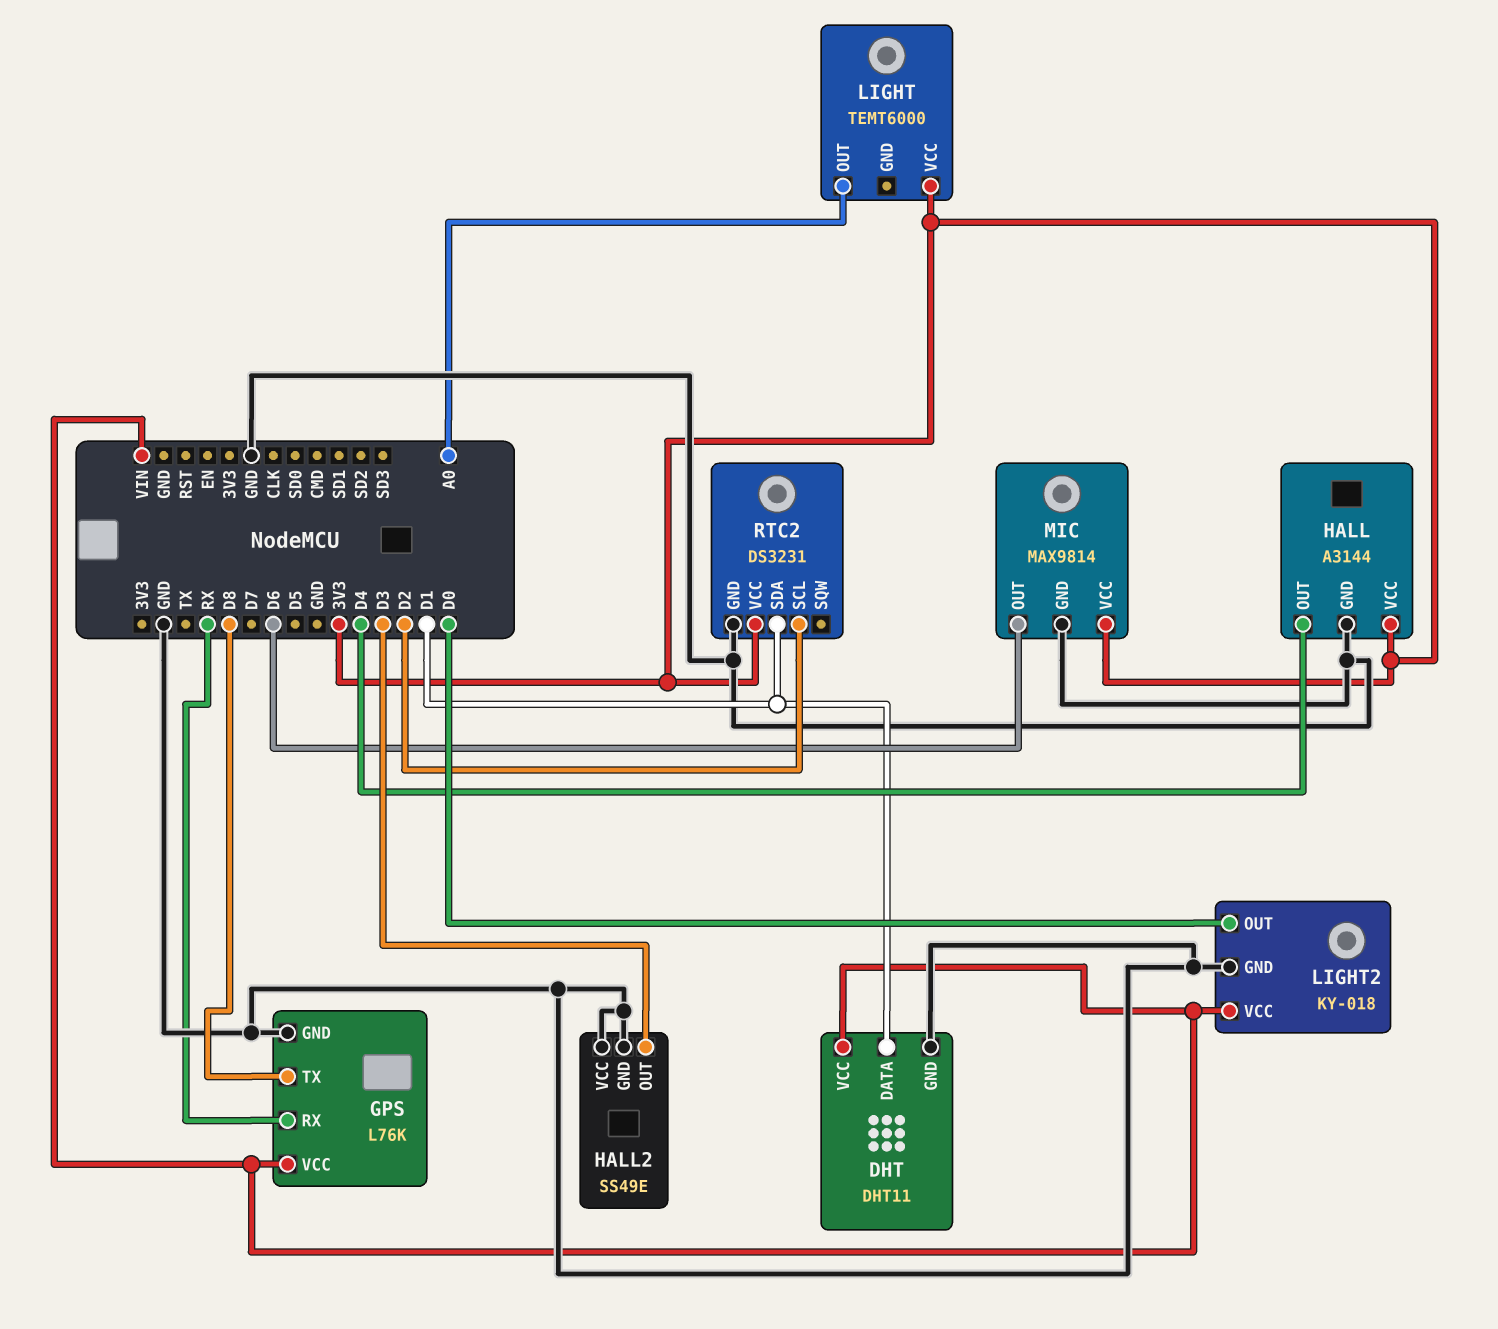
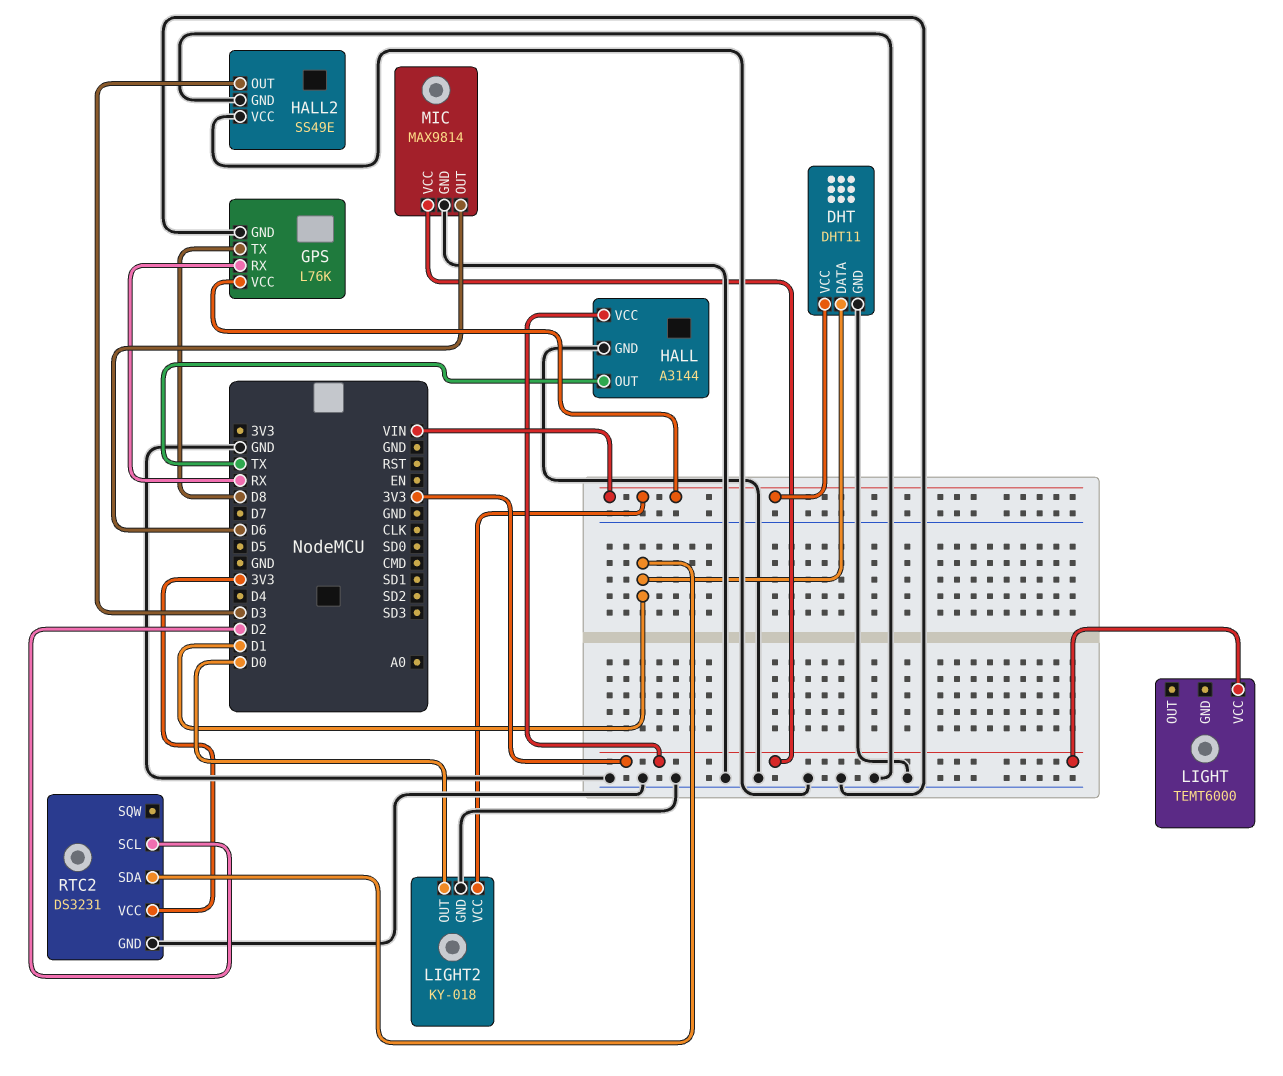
HALL pin OUT: D4 -> TX
LIGHT pin OUT: A0 -> none

